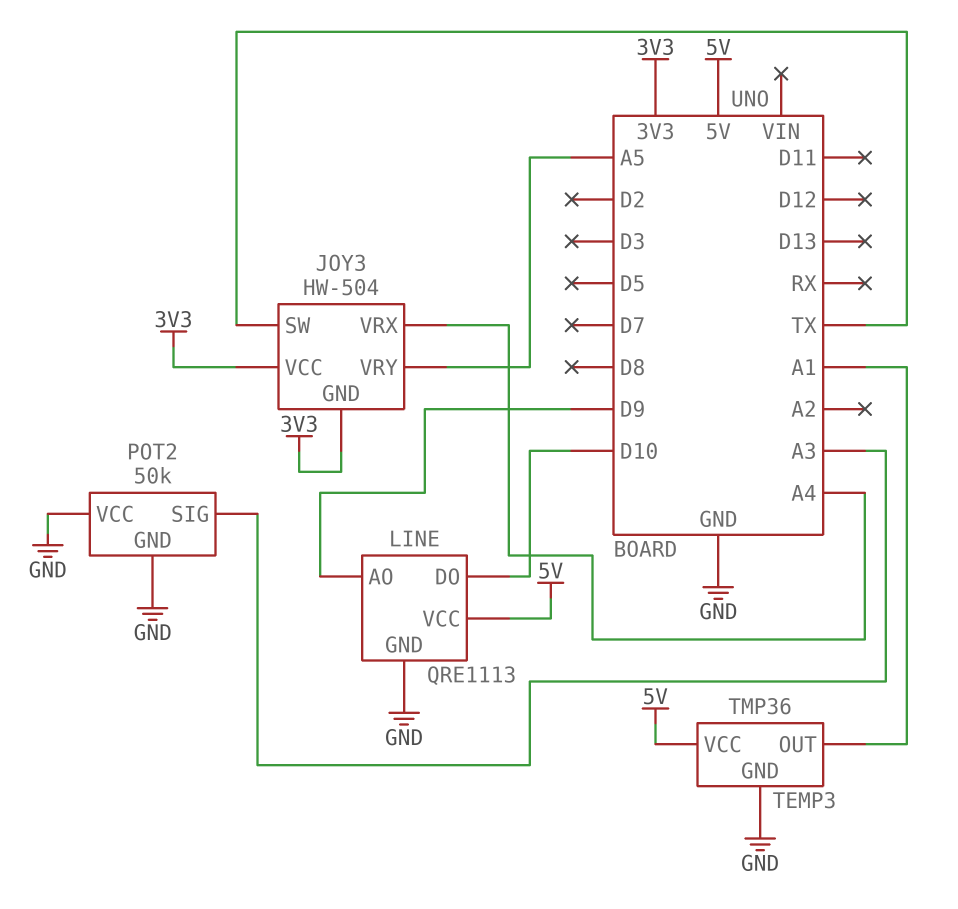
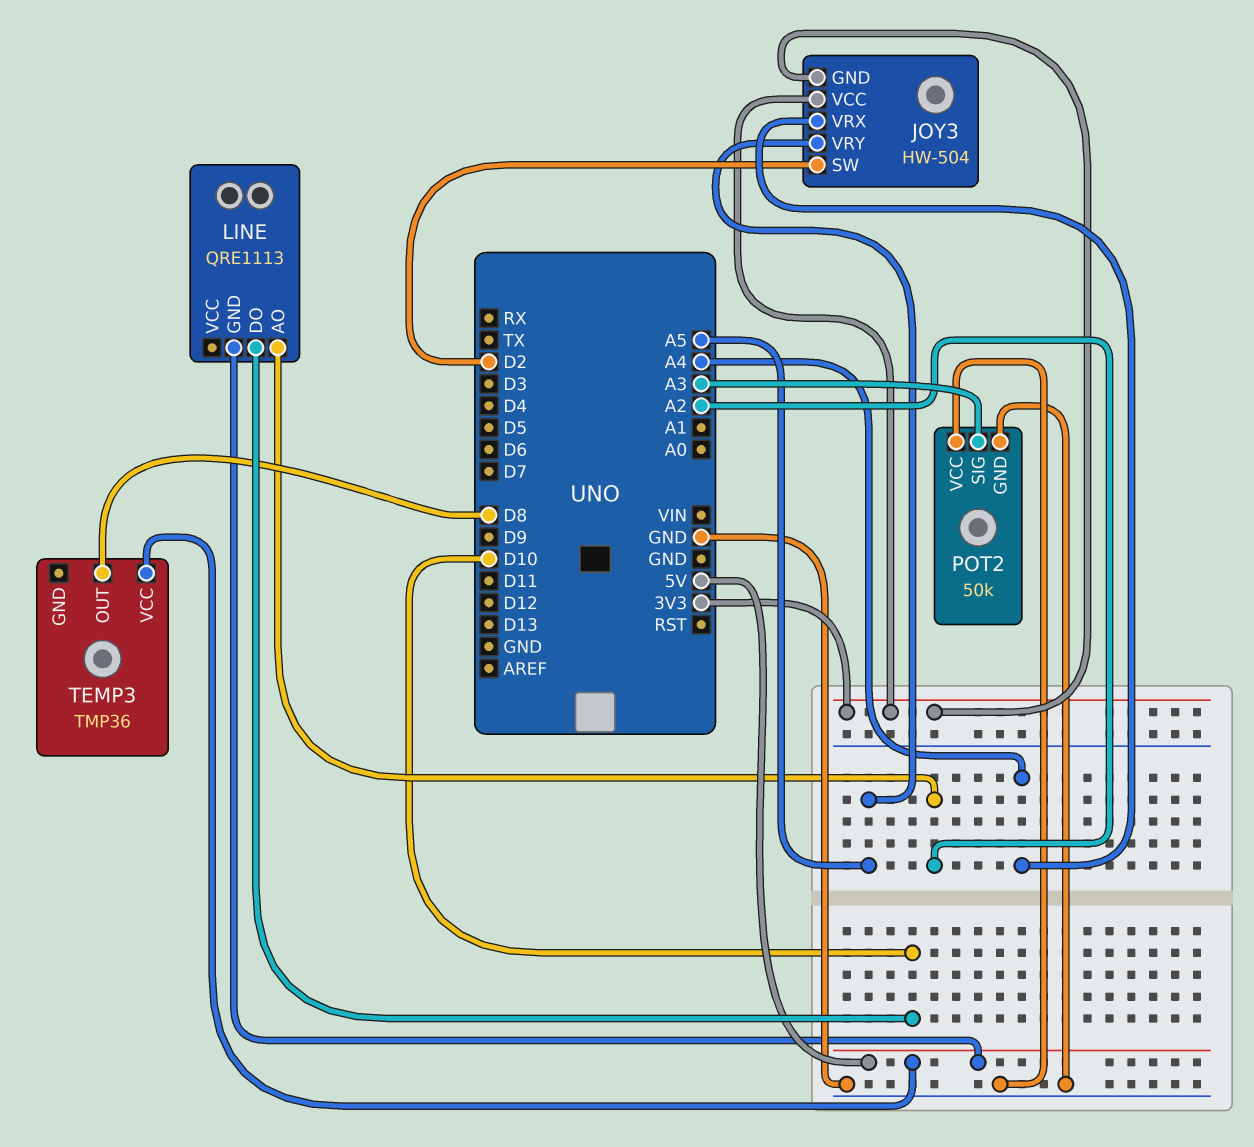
JOY3 pin SW: TX -> D2
LINE pin AO: D9 -> A2
LINE pin GND: GND -> 5V
LINE pin VCC: 5V -> none
TEMP3 pin GND: GND -> none
TEMP3 pin OUT: A1 -> D8

